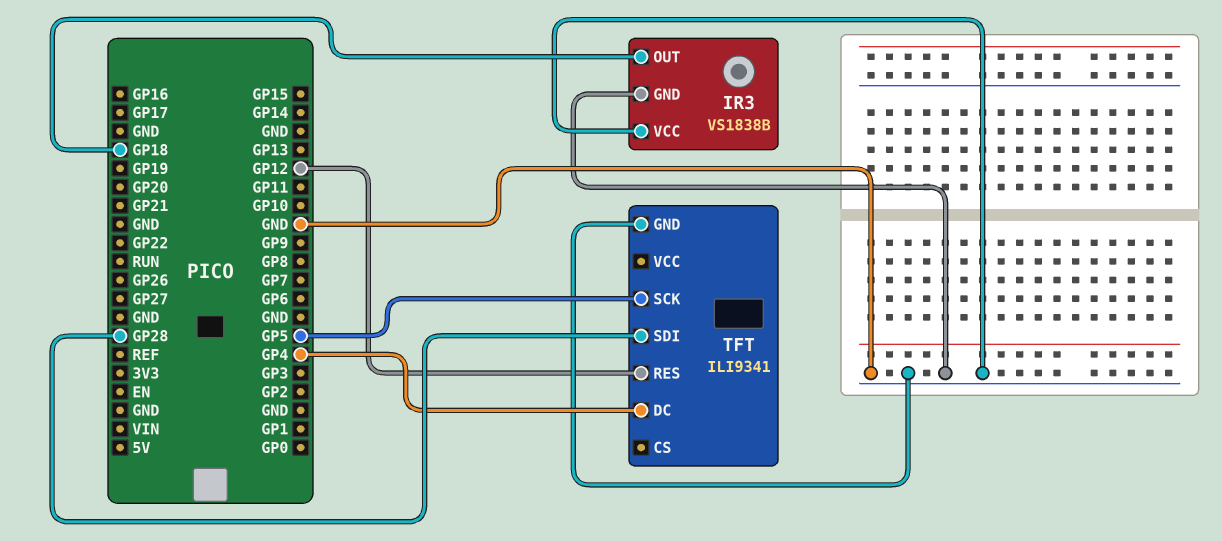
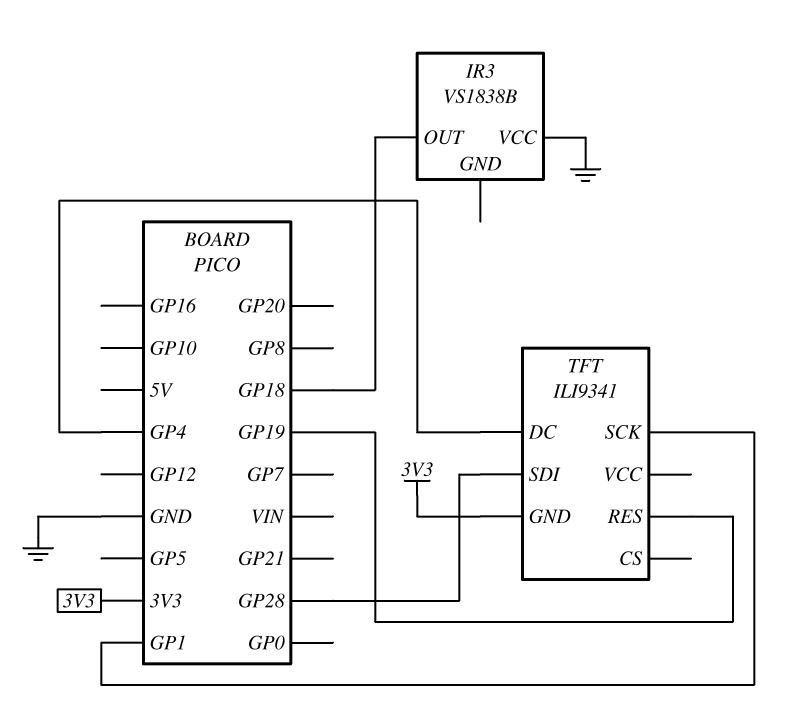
IR3 pin GND: GND -> none
TFT pin GND: GND -> 3V3
TFT pin RES: GP12 -> GP19
TFT pin SCK: GP5 -> GP1

